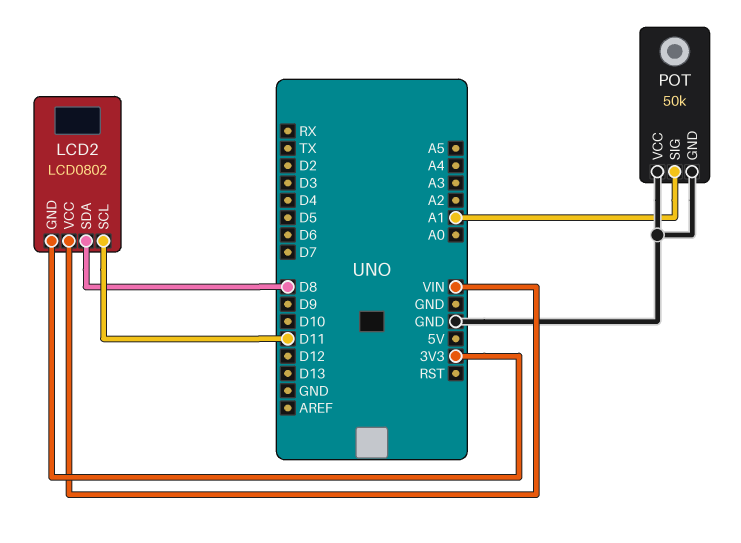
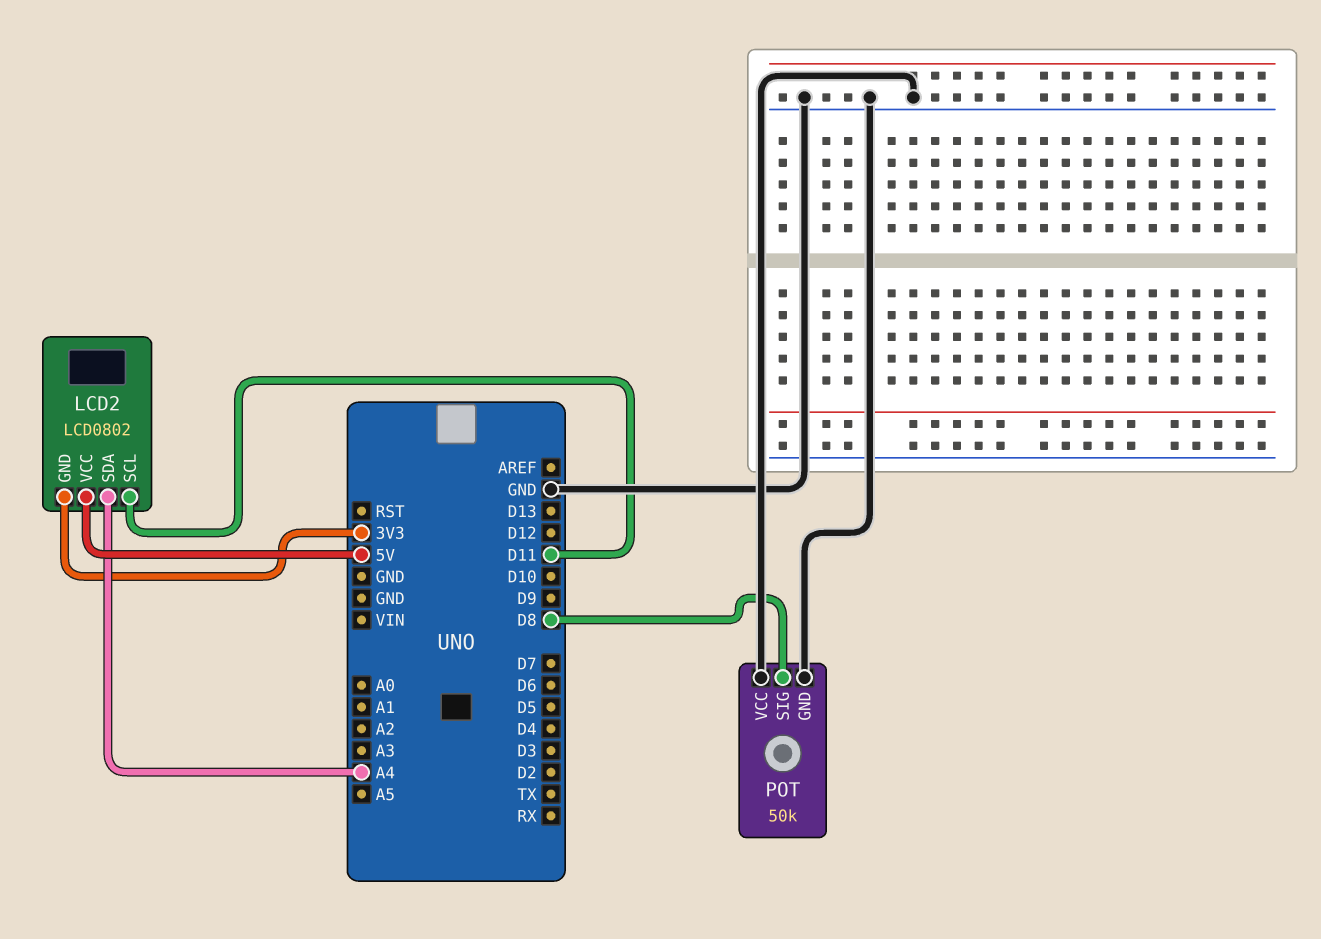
LCD2 pin SDA: D8 -> A4
LCD2 pin VCC: VIN -> 5V
POT pin SIG: A1 -> D8

